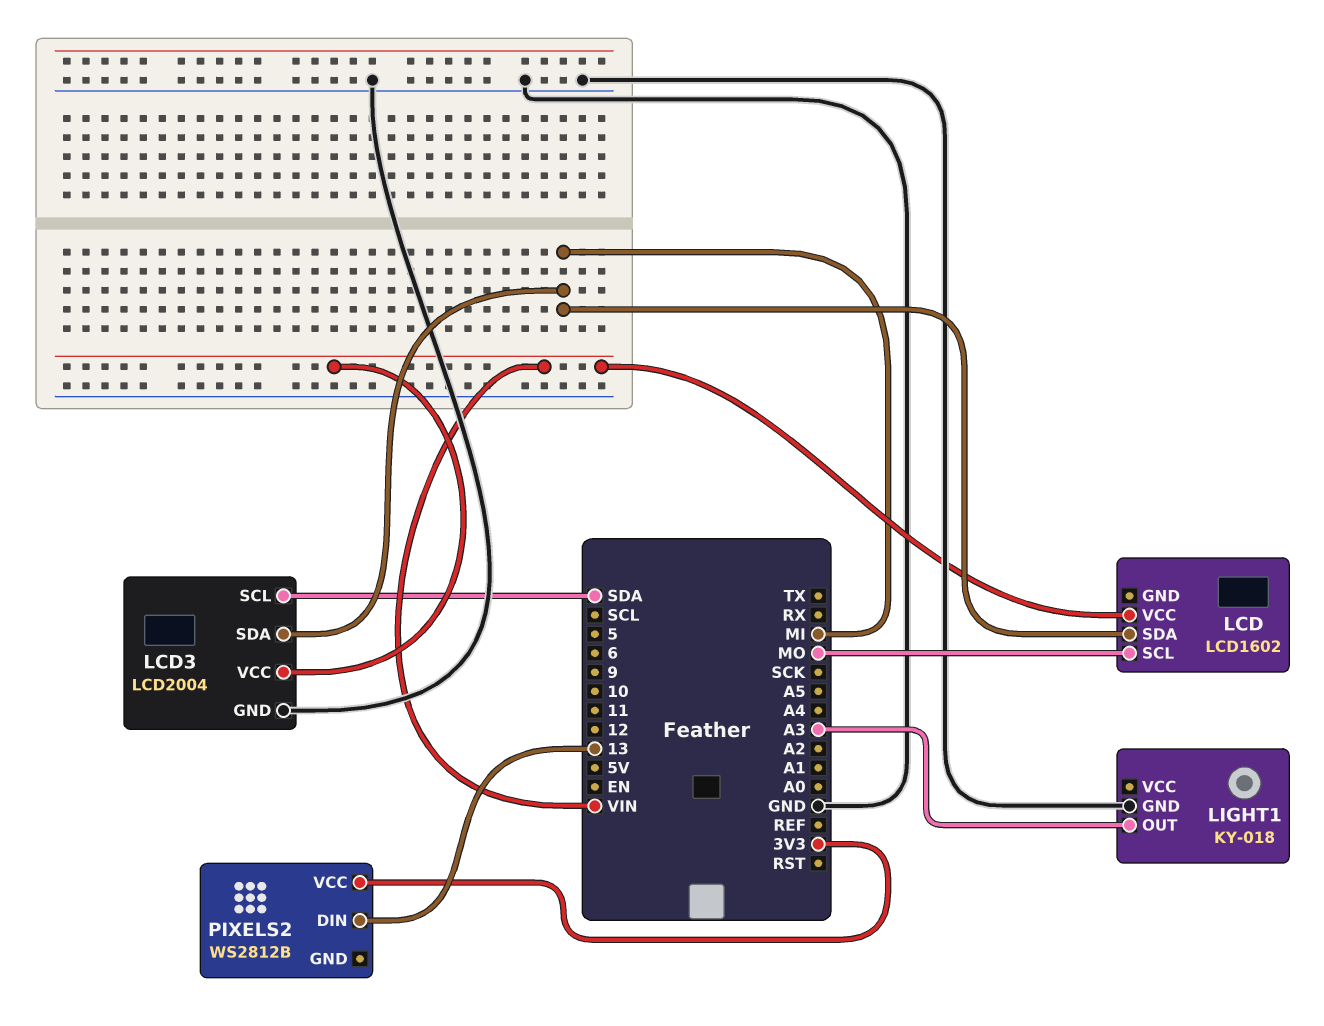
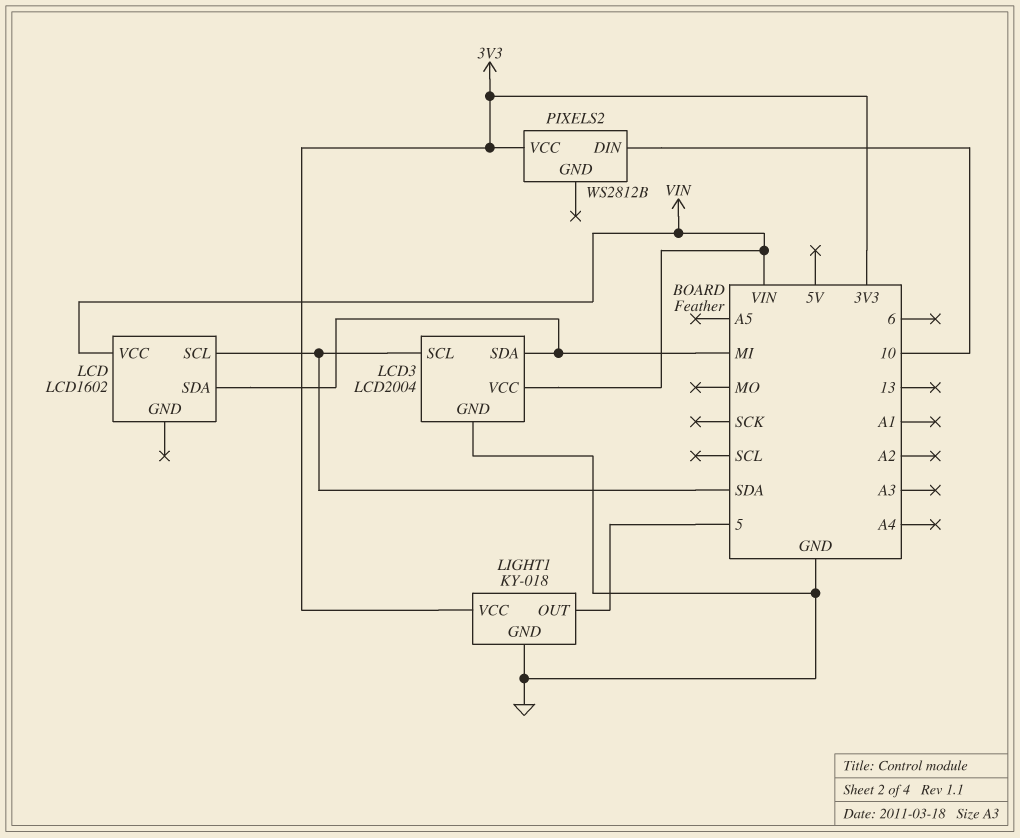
LCD pin SCL: MO -> SDA
LIGHT1 pin OUT: A3 -> 5
LIGHT1 pin VCC: none -> 3V3
PIXELS2 pin DIN: 13 -> 10

